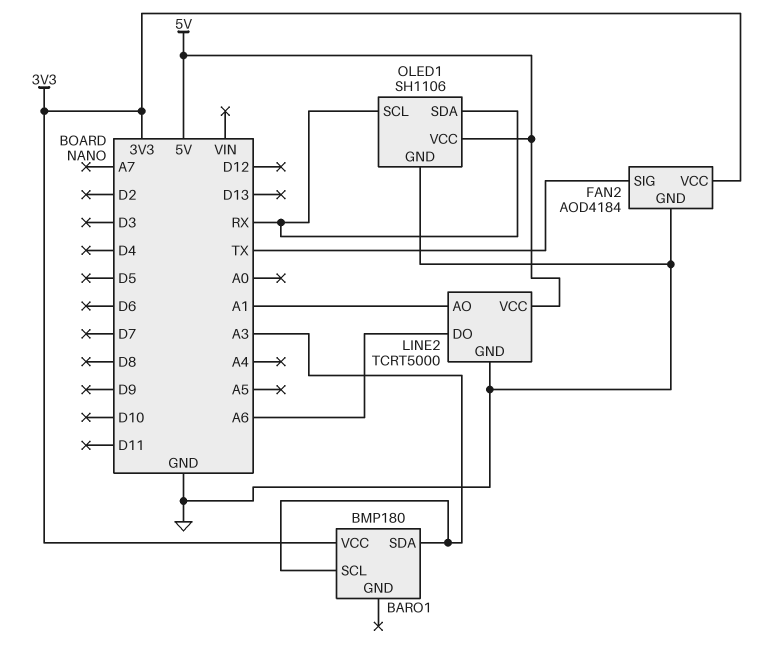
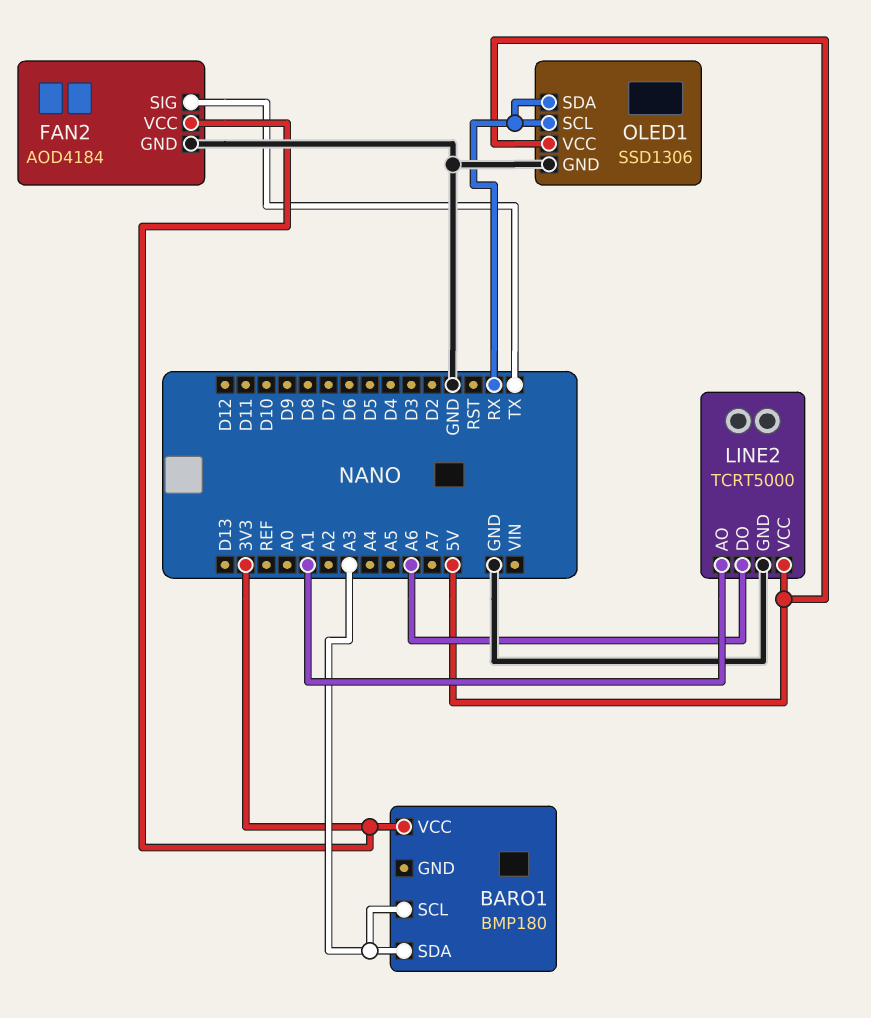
OLED1: SH1106 -> SSD1306

